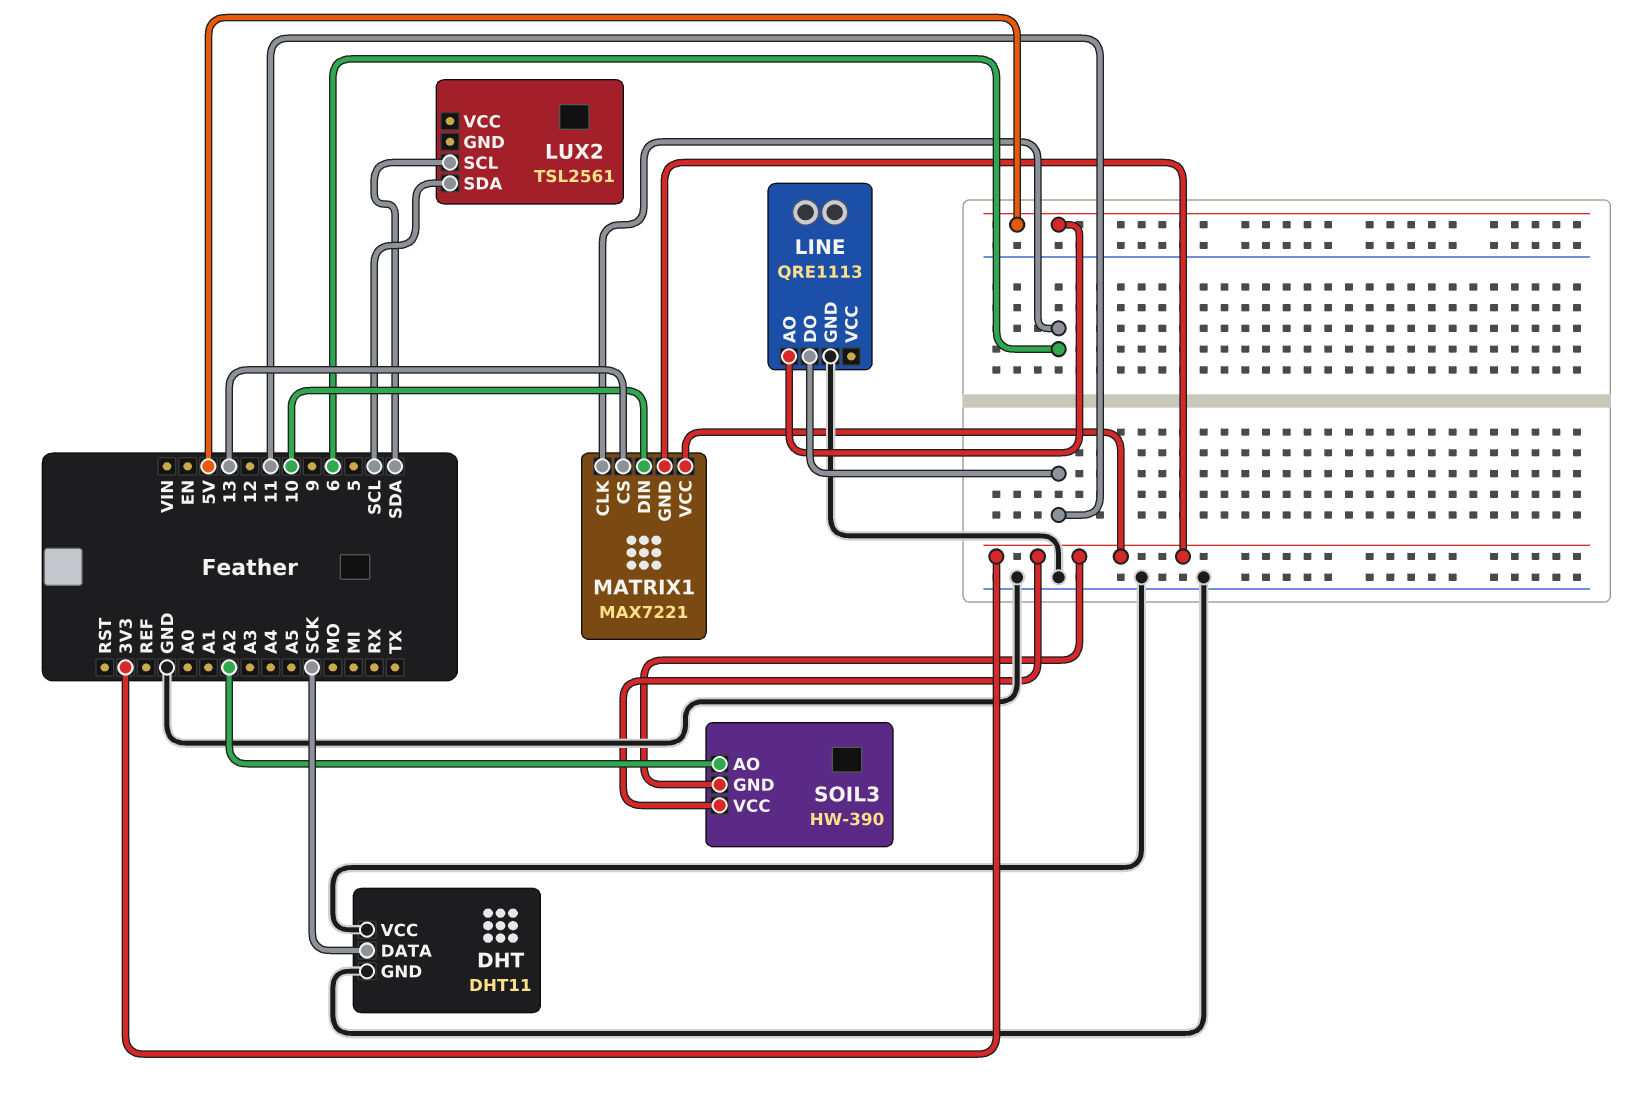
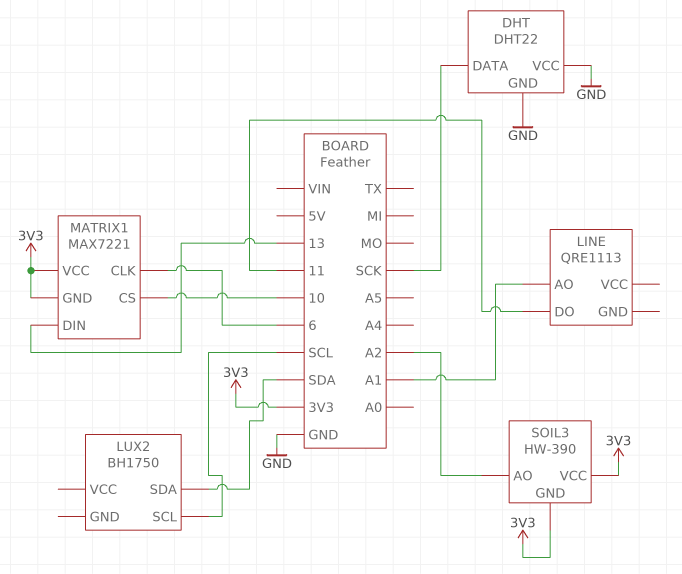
DHT: DHT11 -> DHT22
LINE pin AO: 5V -> A1
LINE pin GND: GND -> none
LUX2: TSL2561 -> BH1750
LUX2 pin SCL: SDA -> SCL
LUX2 pin SDA: SCL -> SDA
MATRIX1 pin CS: 13 -> 10
MATRIX1 pin DIN: 10 -> 13

